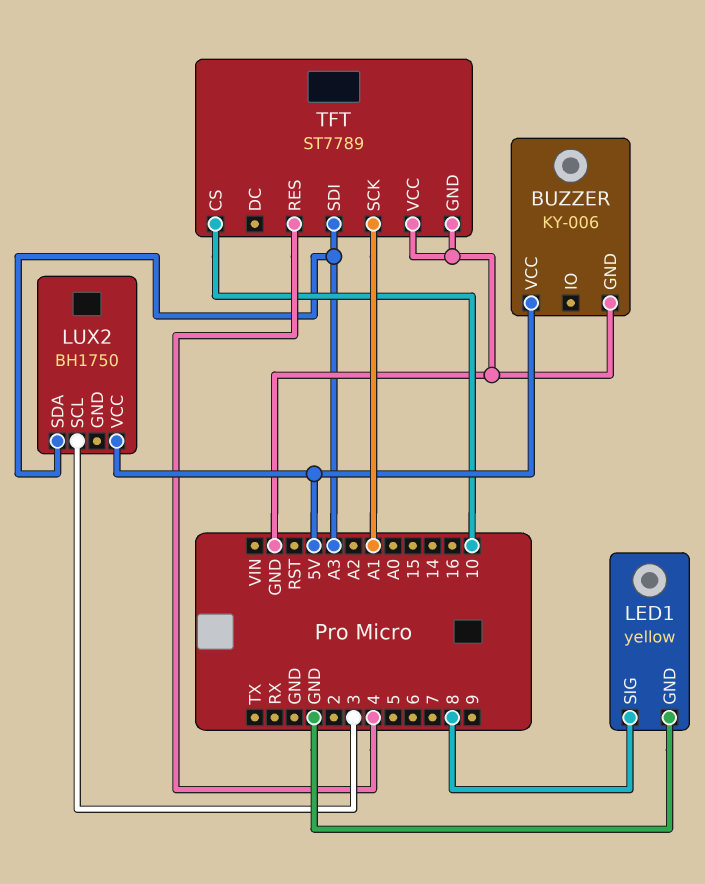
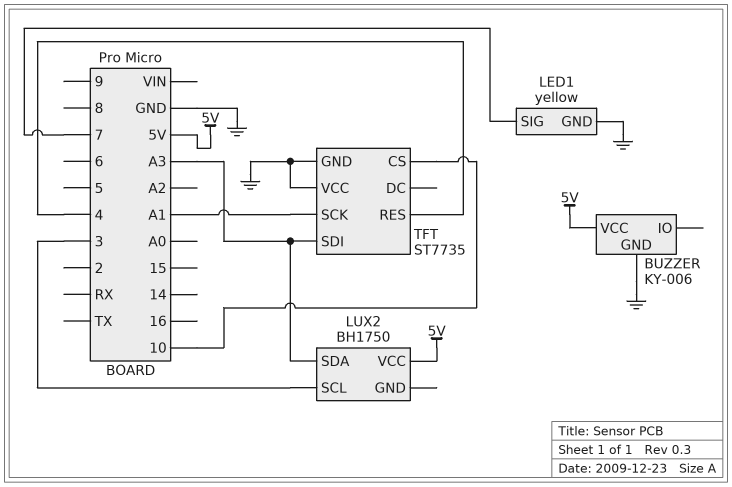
LED1 pin SIG: 8 -> 7
TFT: ST7789 -> ST7735

